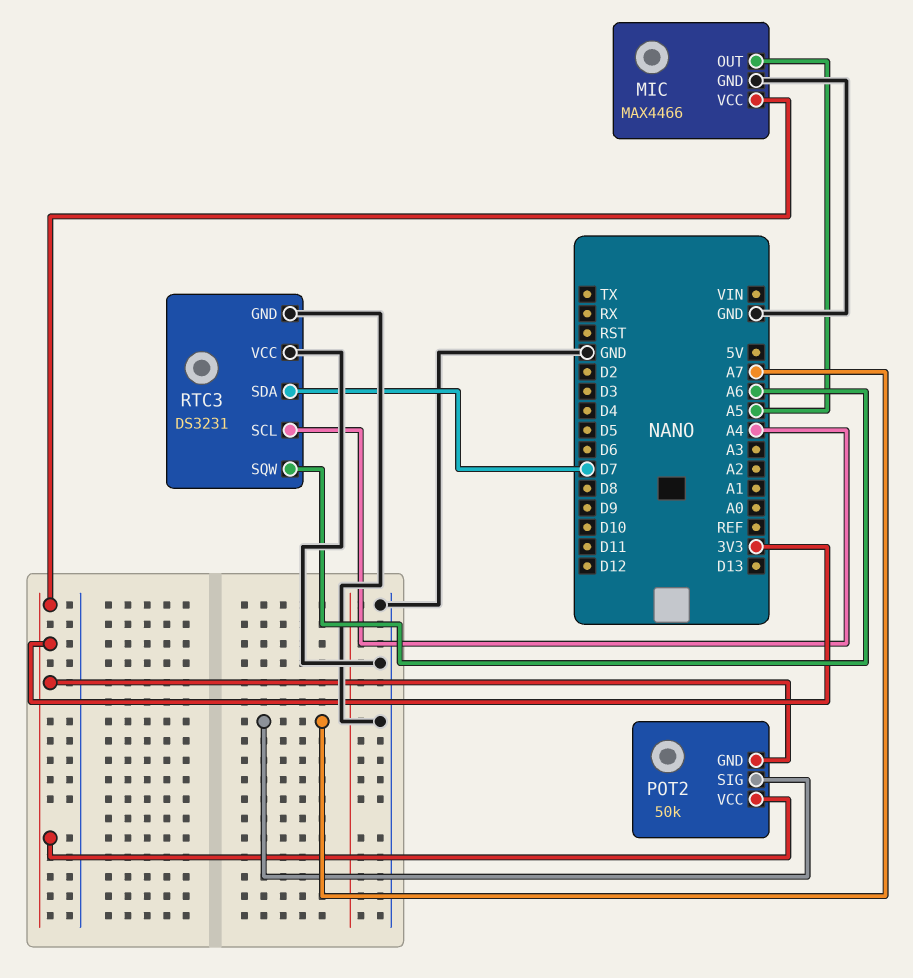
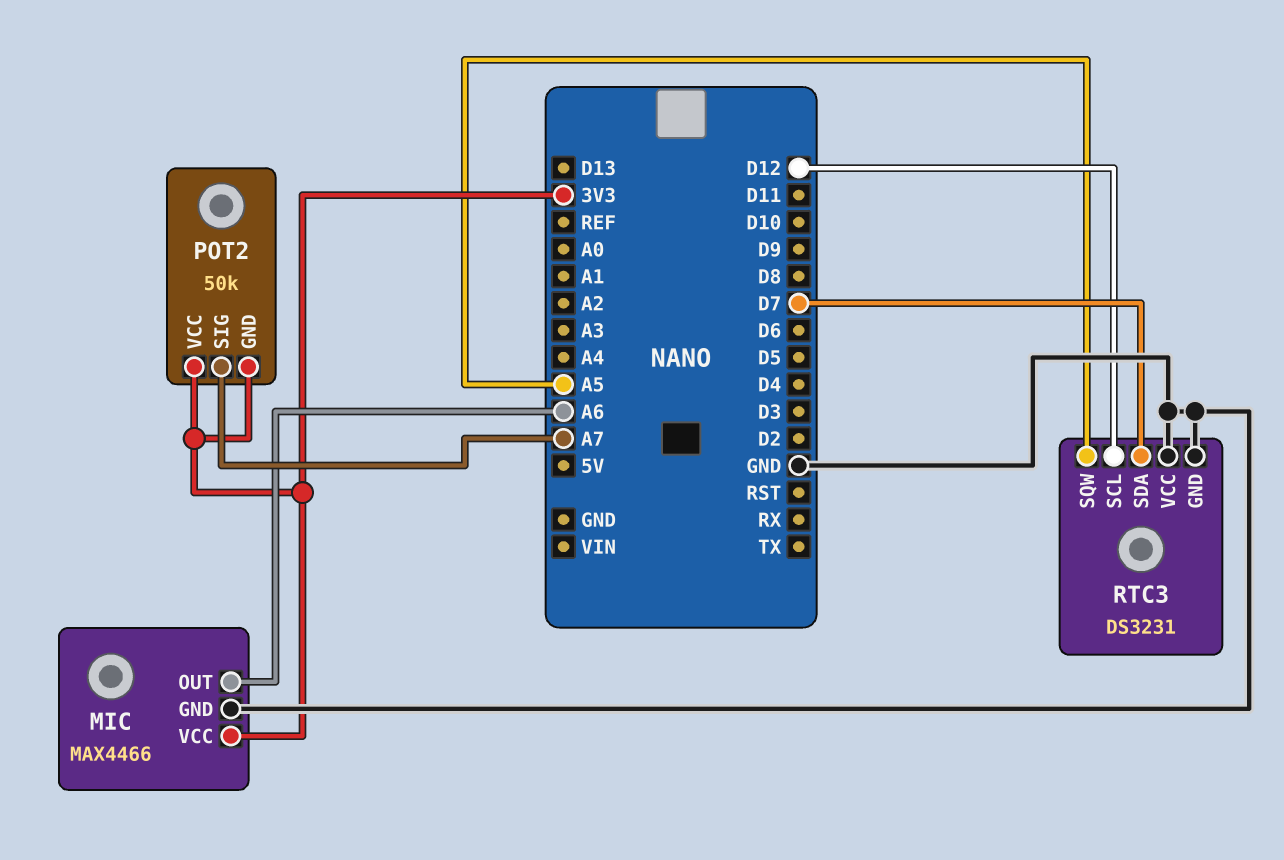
MIC pin OUT: A5 -> A6
RTC3 pin SCL: A4 -> D12
RTC3 pin SQW: A6 -> A5

